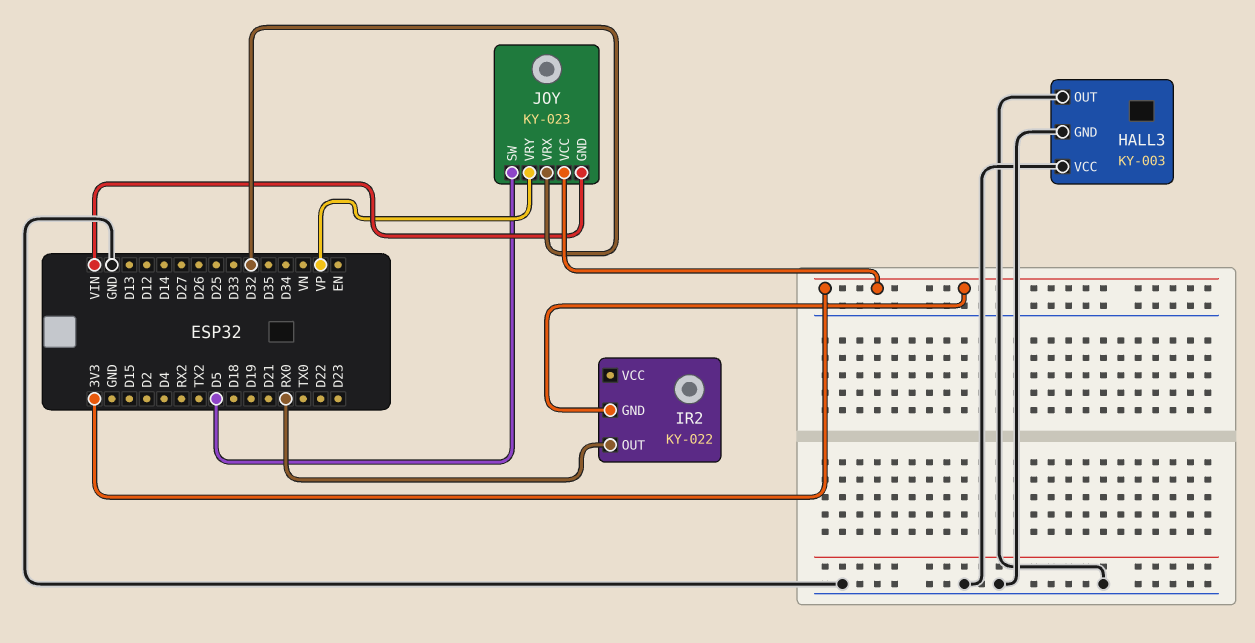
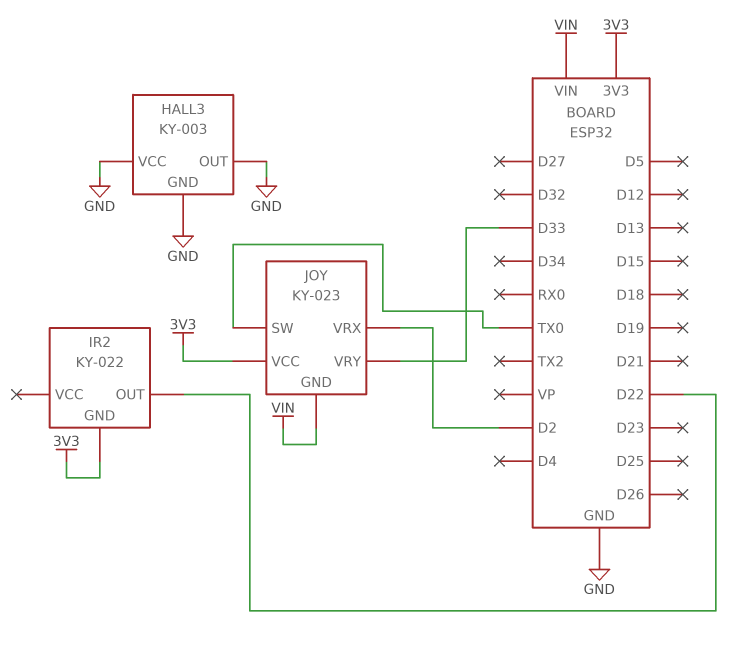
IR2 pin OUT: RX0 -> D22
JOY pin SW: D5 -> TX0
JOY pin VRX: D32 -> D2
JOY pin VRY: VP -> D33

